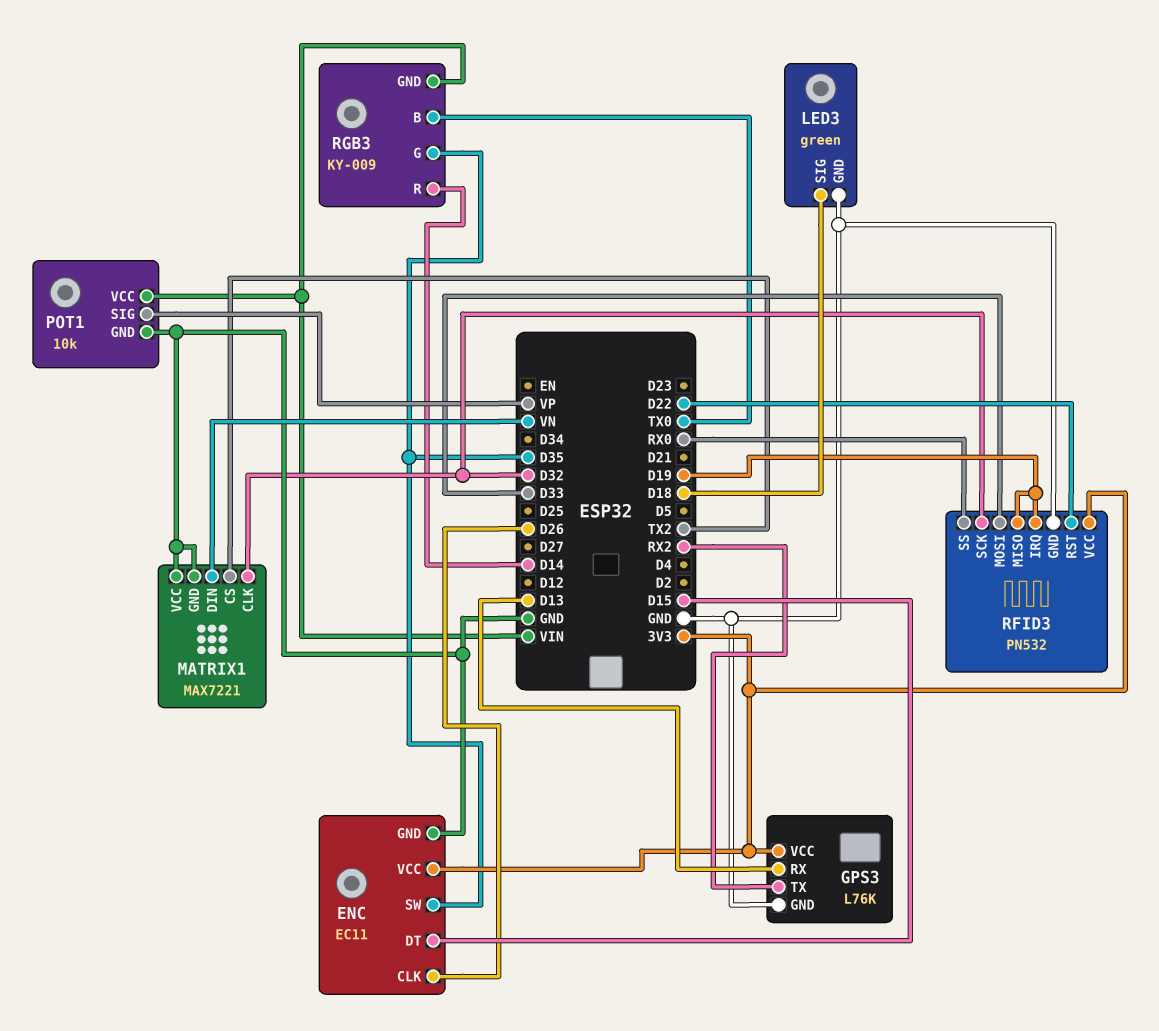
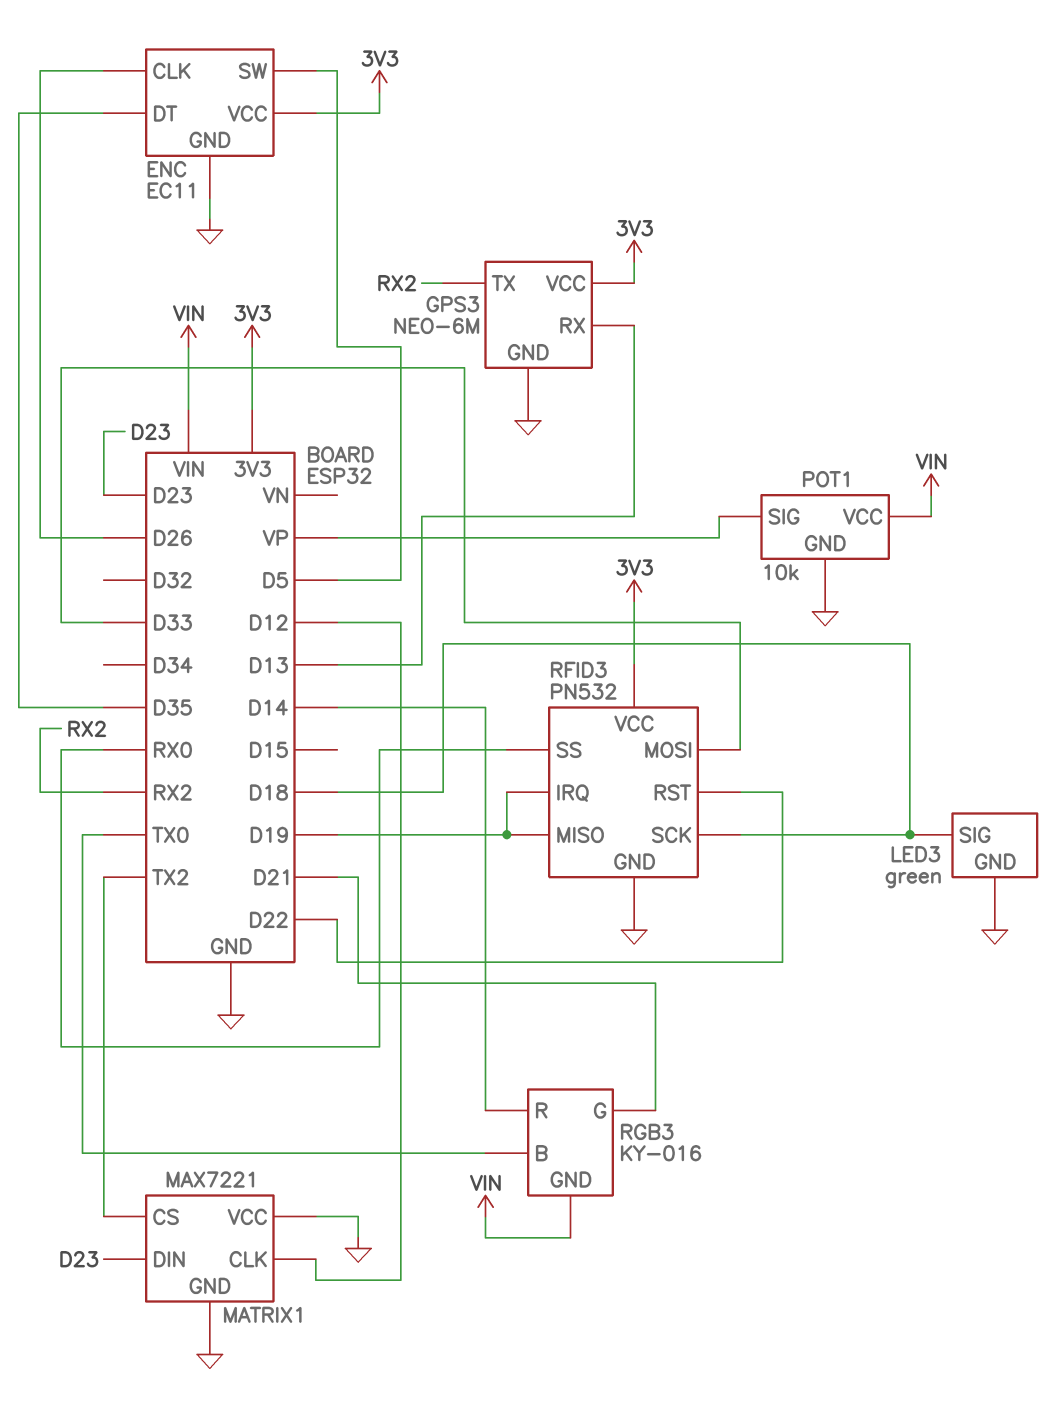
ENC pin DT: D15 -> D35
ENC pin SW: D35 -> D5
GPS3: L76K -> NEO-6M
MATRIX1 pin CLK: D32 -> D12
MATRIX1 pin DIN: VN -> D23
RFID3 pin SCK: D32 -> D18
RGB3: KY-009 -> KY-016
RGB3 pin G: D35 -> D21

